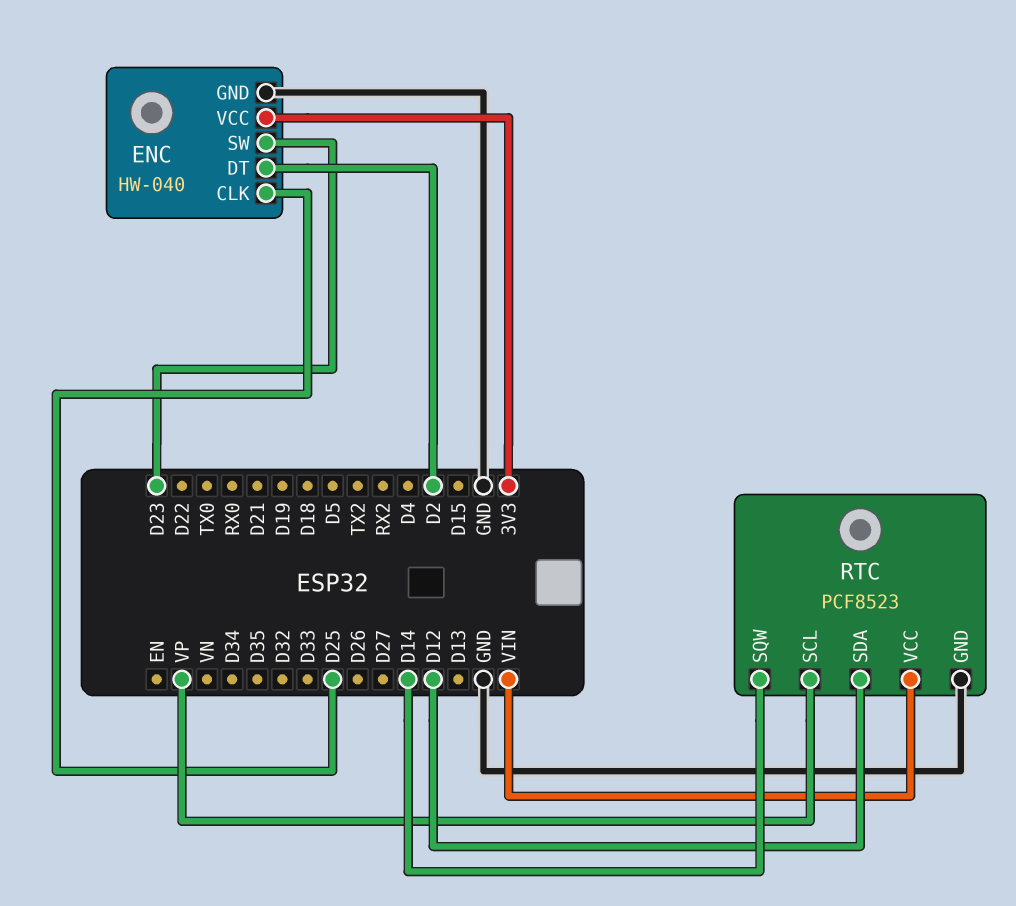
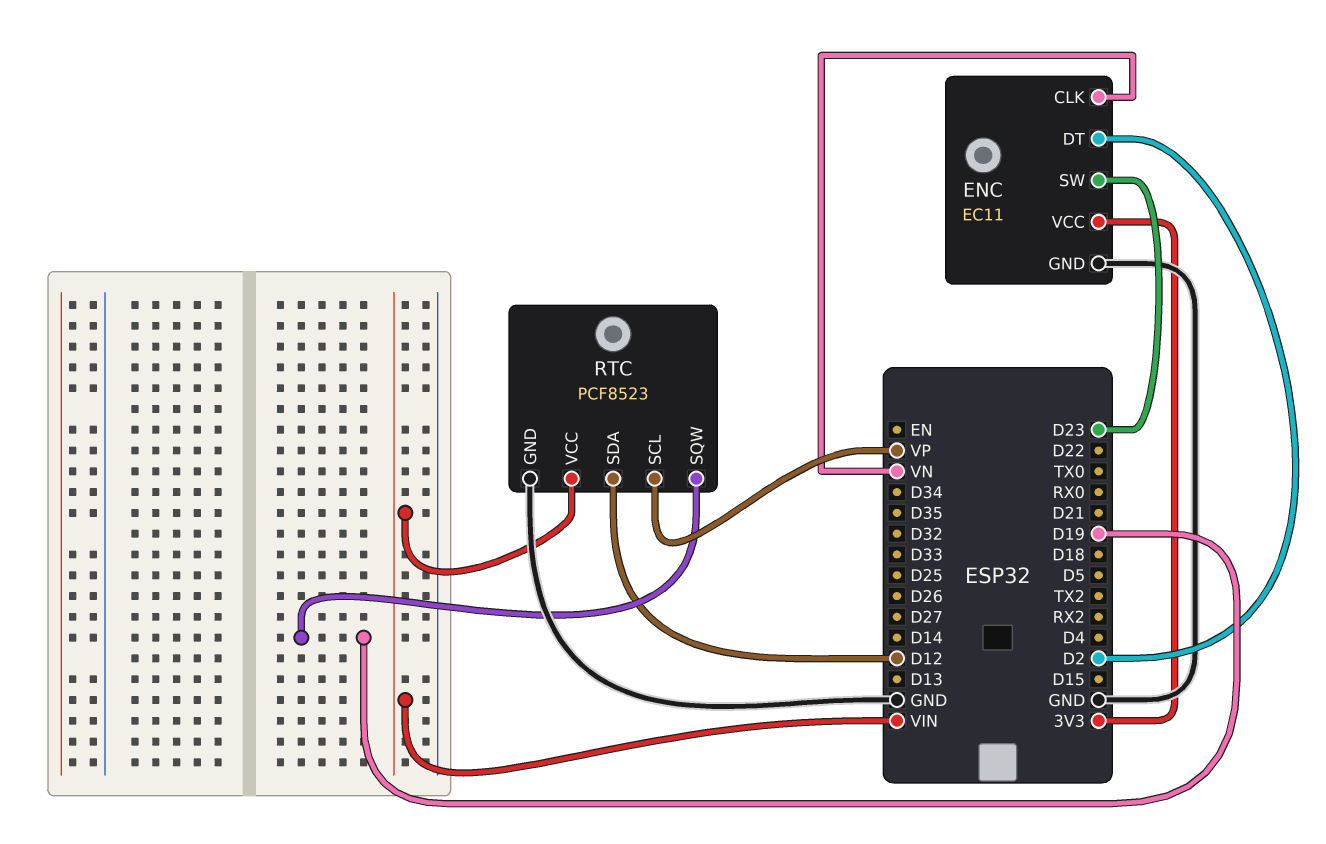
ENC: HW-040 -> EC11
ENC pin CLK: D25 -> VN
RTC pin SQW: D14 -> D19

